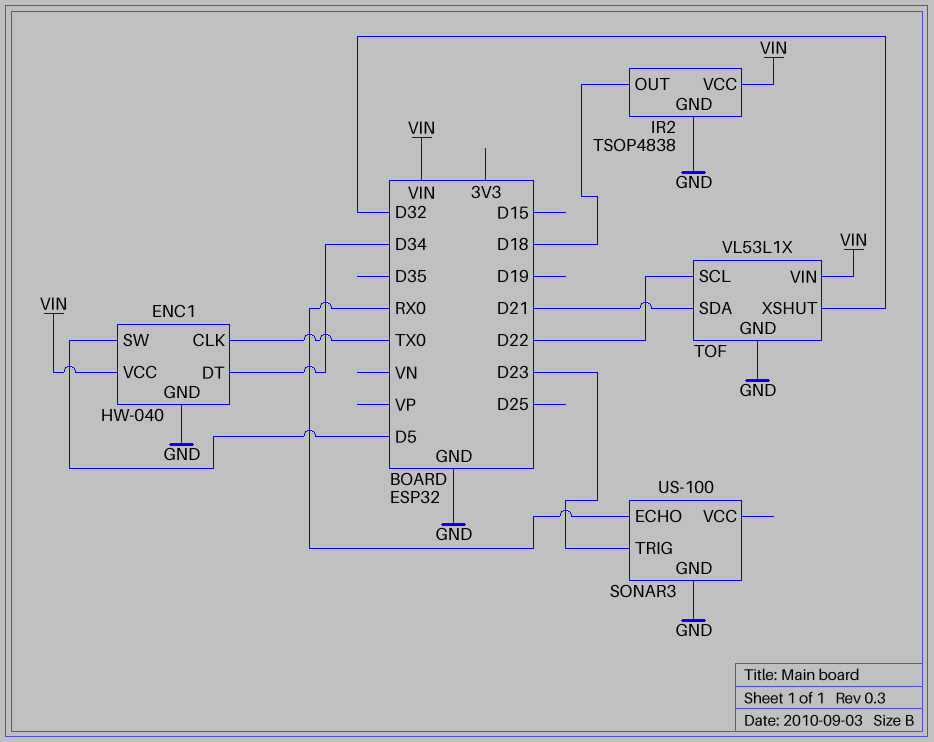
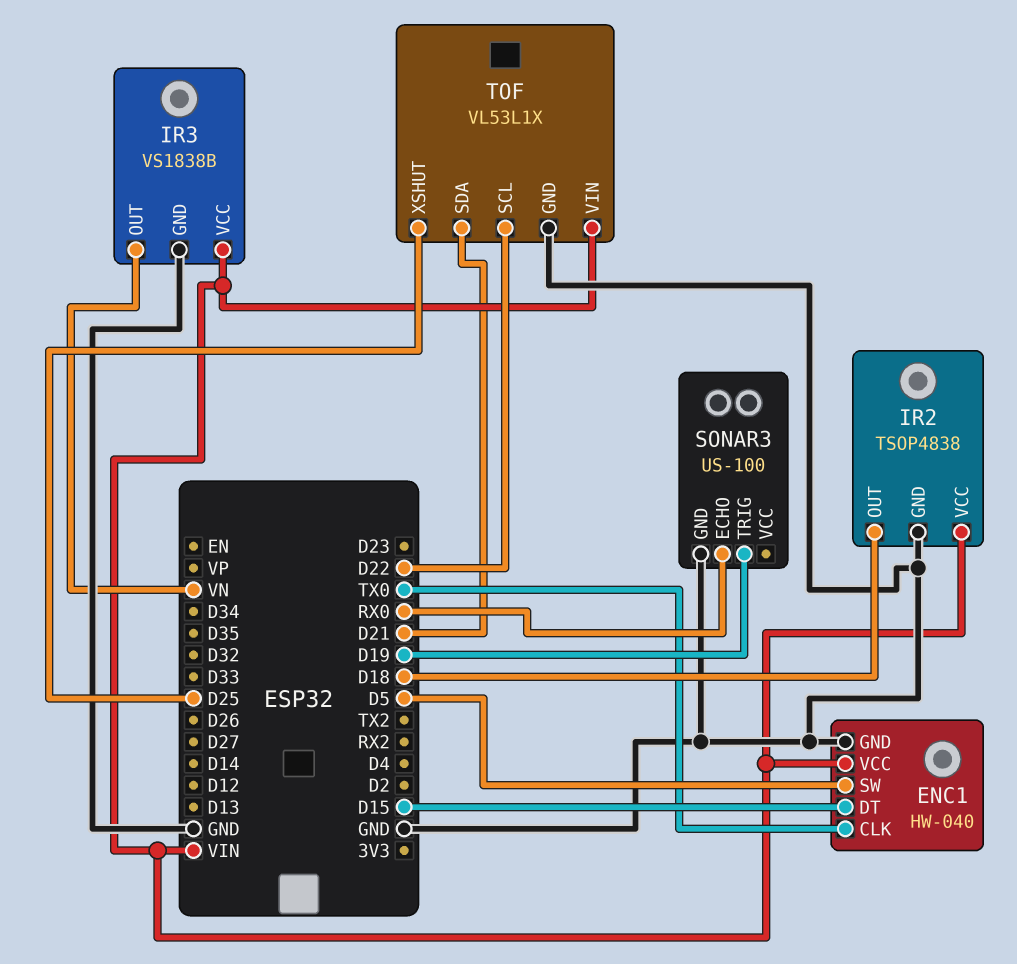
ENC1 pin DT: D34 -> D15
IR3: none -> VS1838B
IR3 pin GND: none -> GND
IR3 pin OUT: none -> VN
IR3 pin VCC: none -> VIN
SONAR3 pin TRIG: D23 -> D19
TOF pin XSHUT: D32 -> D25

